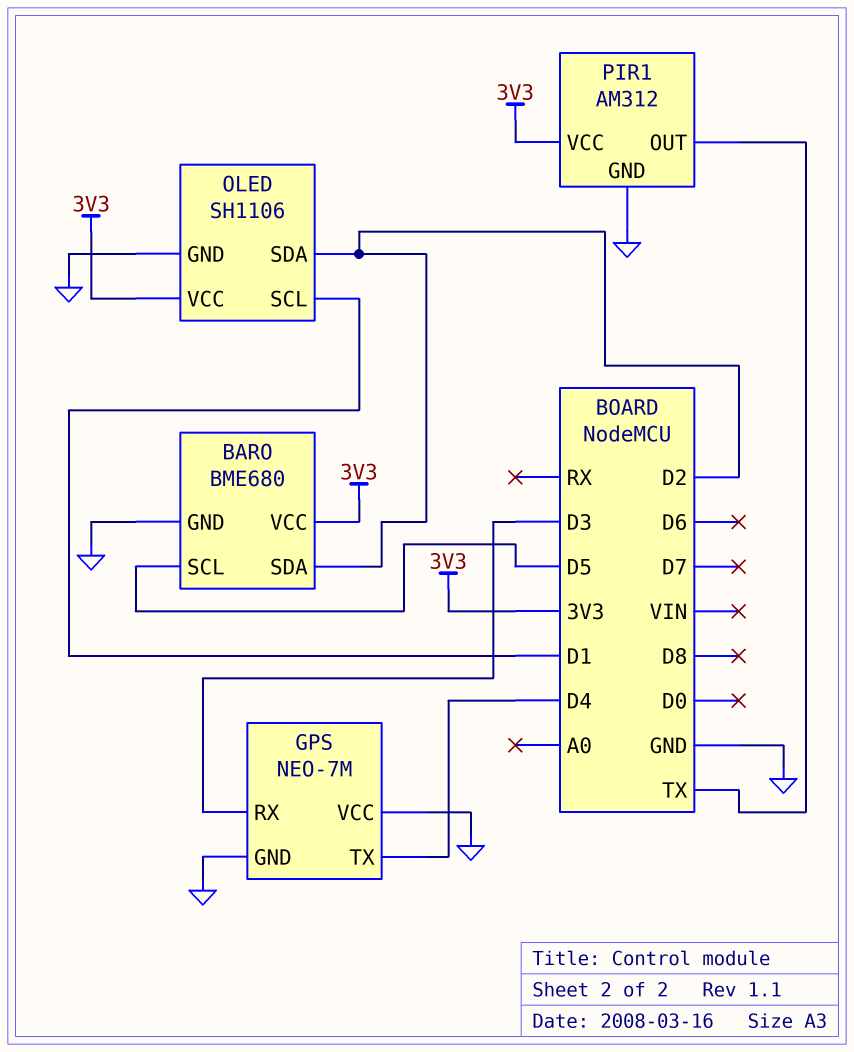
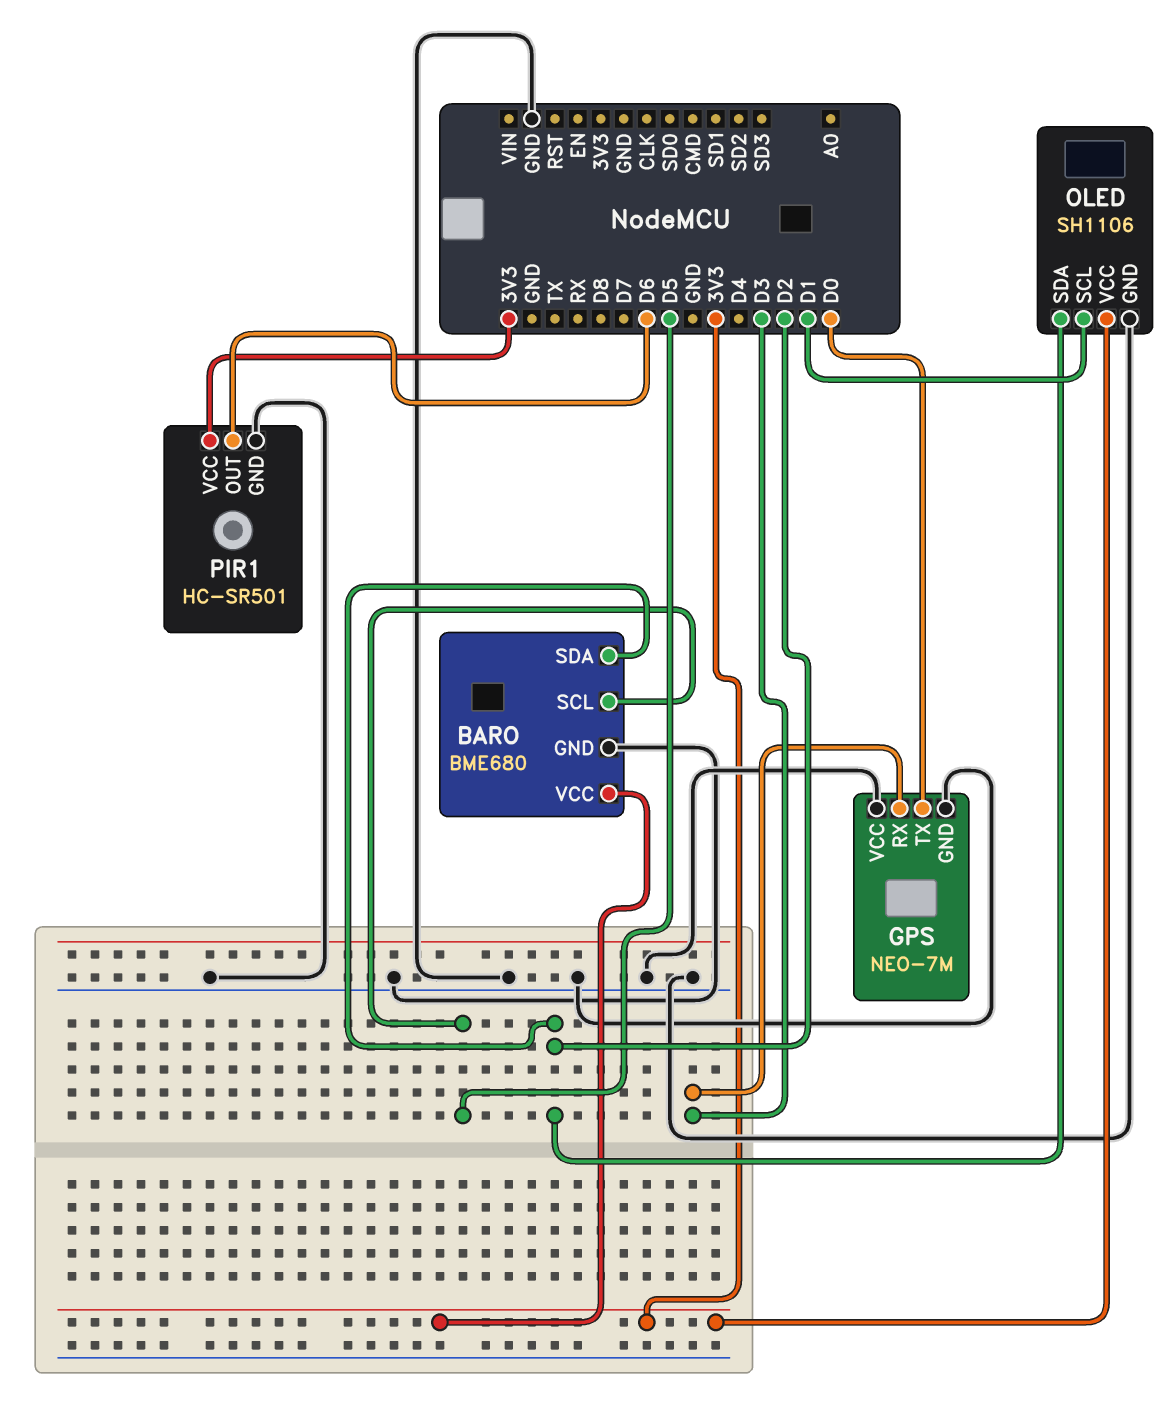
GPS pin TX: D4 -> D0
PIR1: AM312 -> HC-SR501
PIR1 pin OUT: TX -> D6

